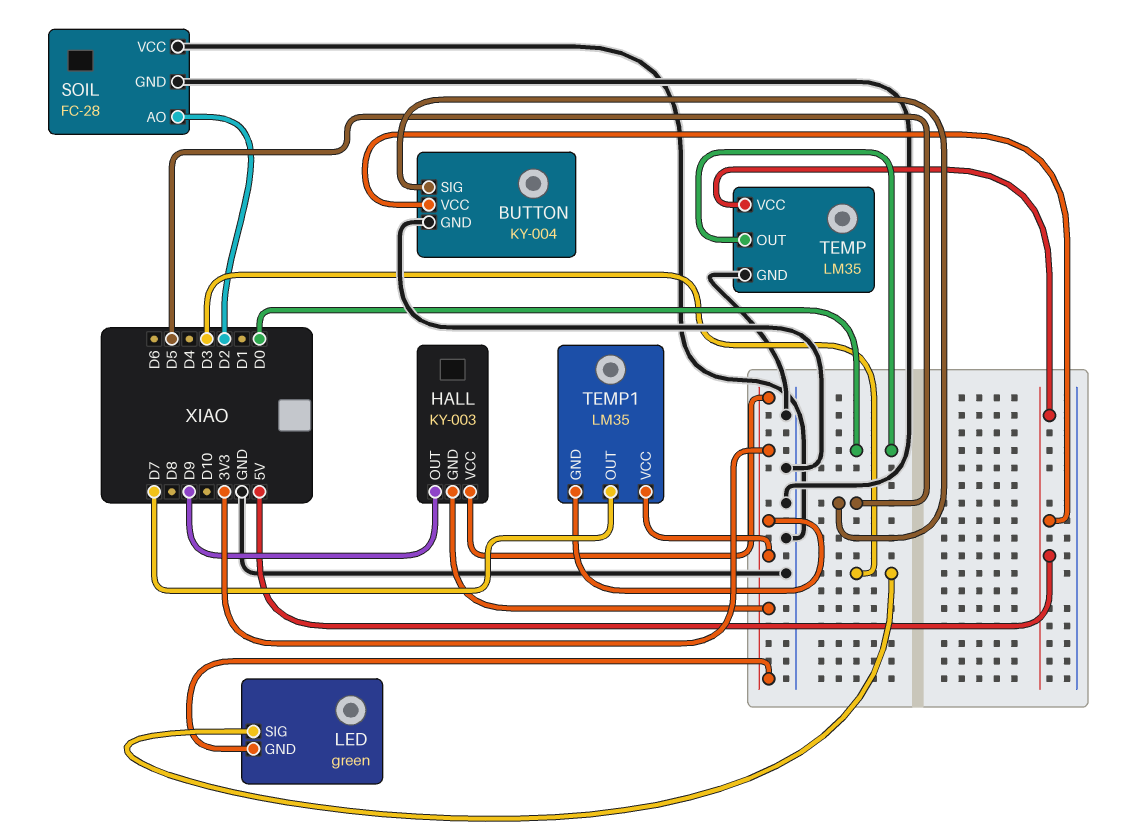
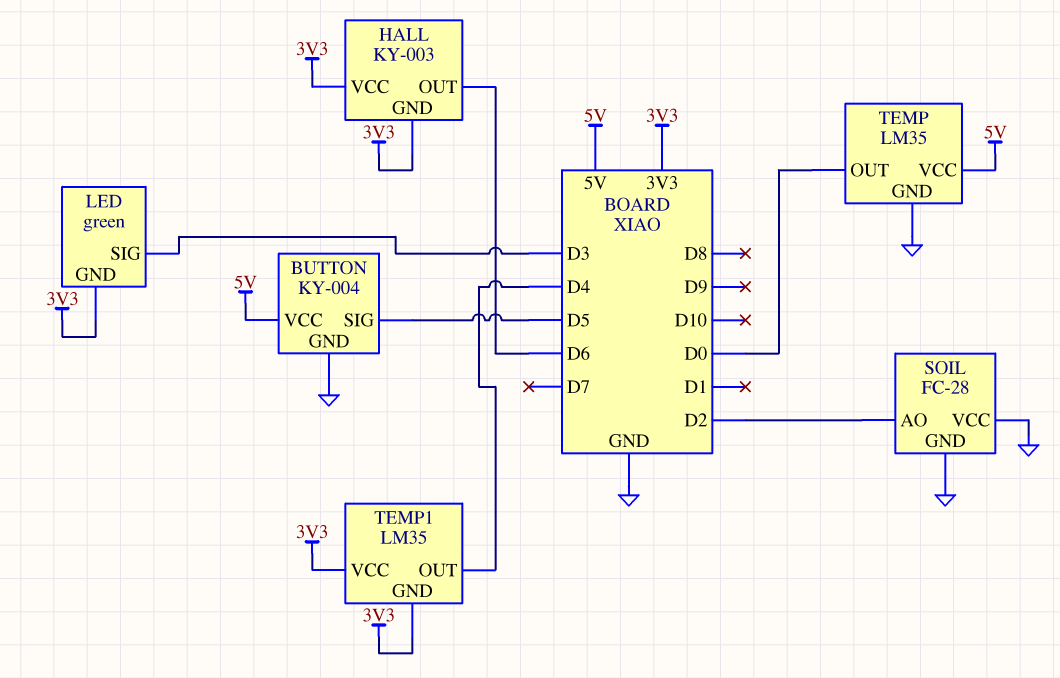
HALL pin OUT: D9 -> D6
TEMP1 pin OUT: D7 -> D4

